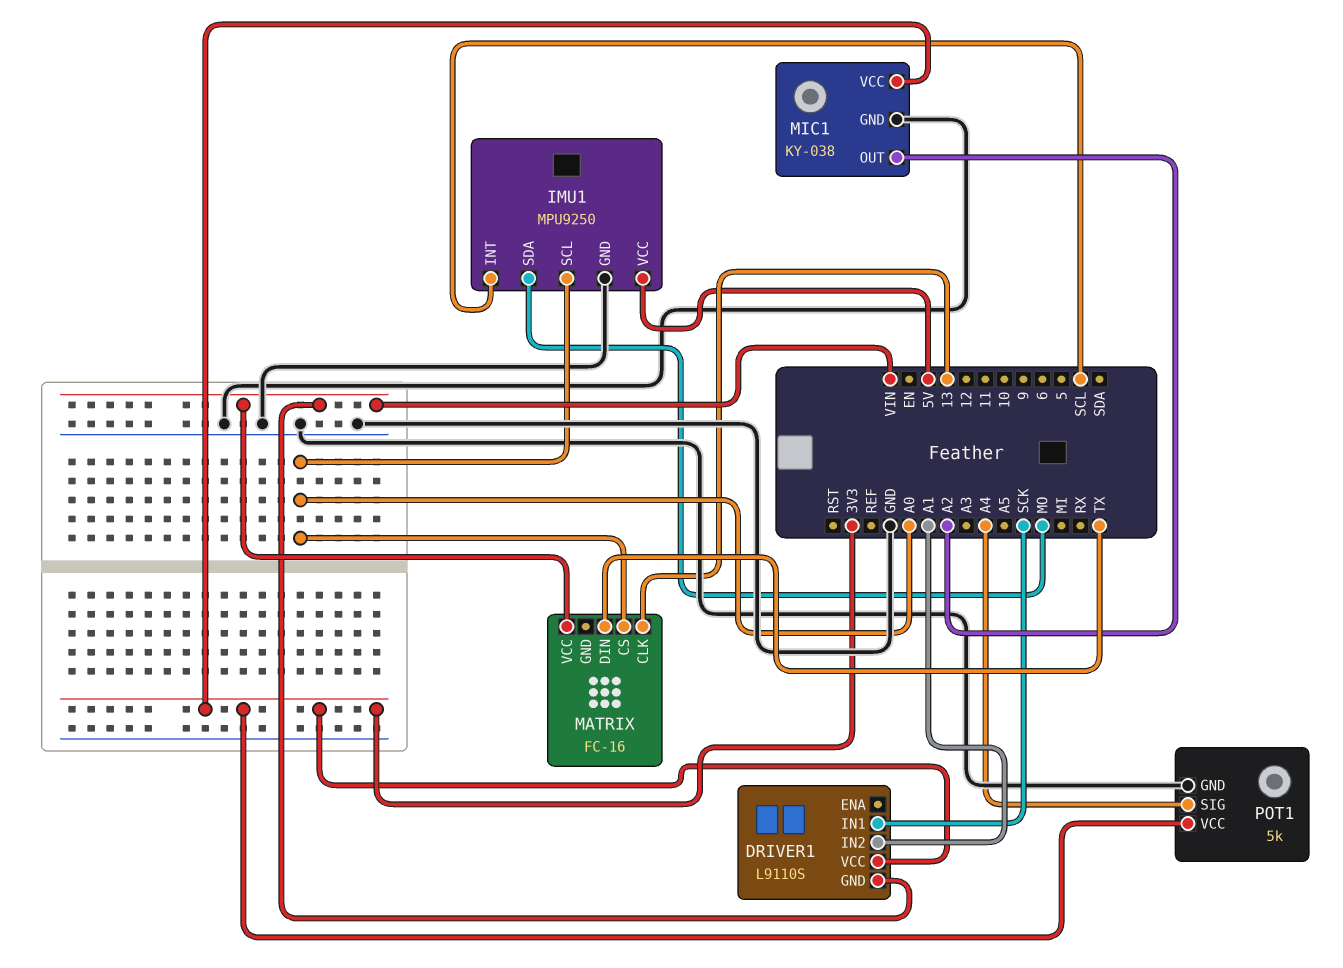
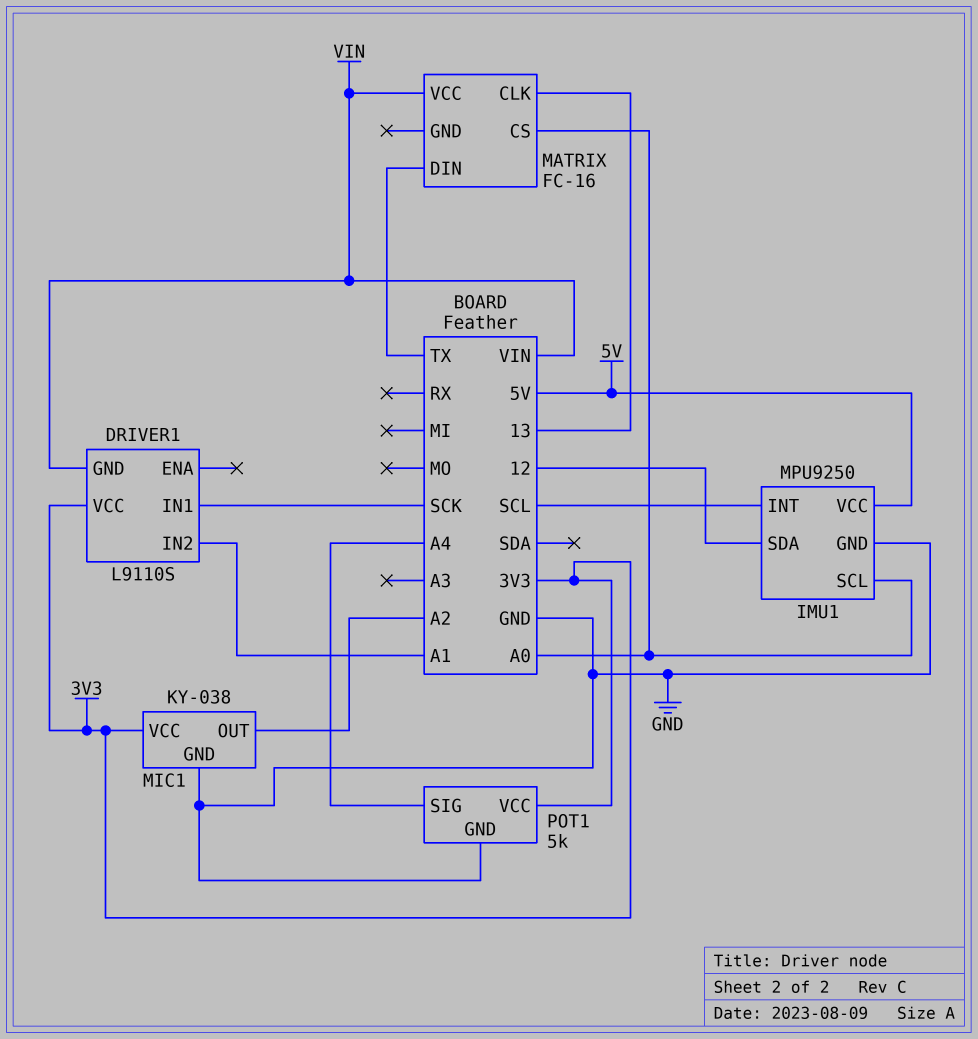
IMU1 pin SDA: MO -> 12

